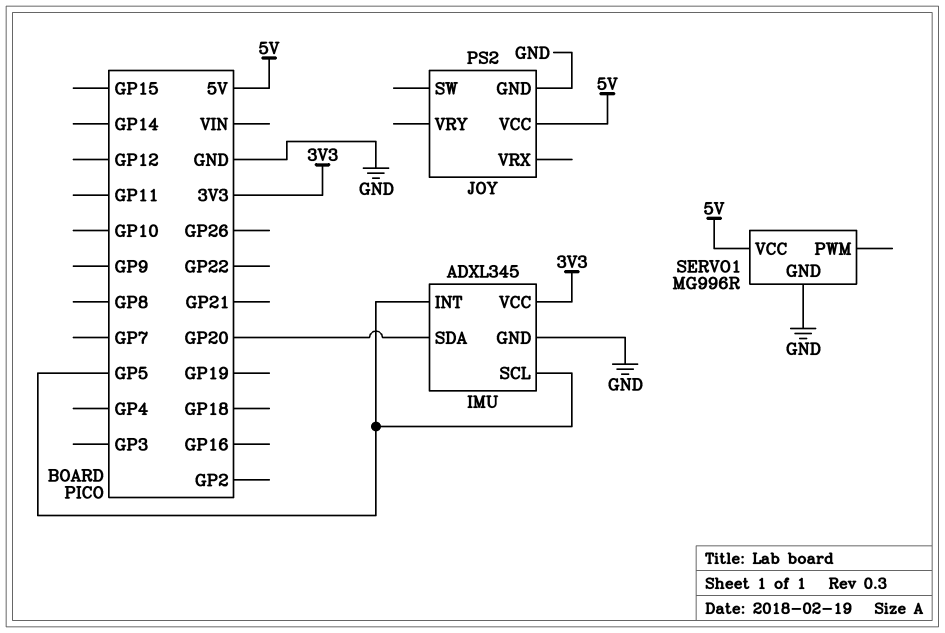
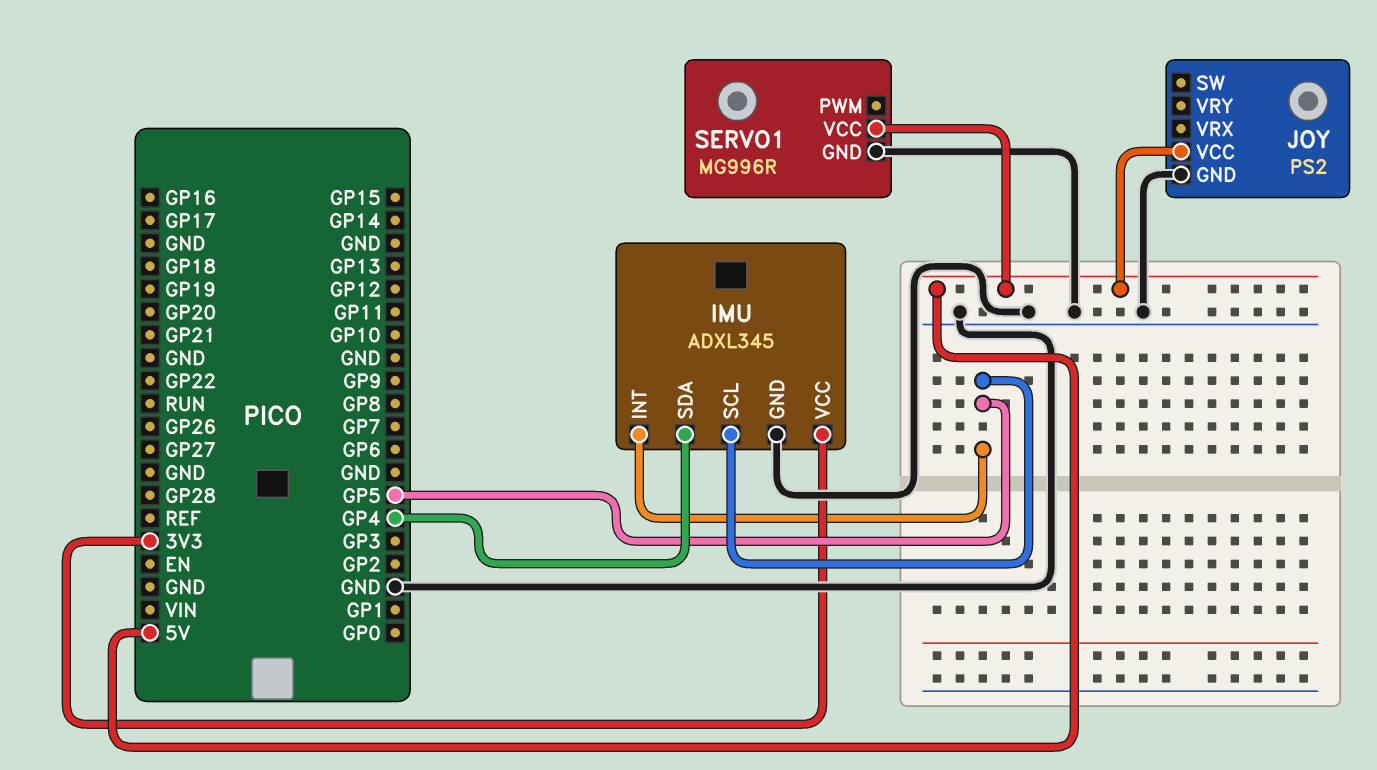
IMU pin SDA: GP20 -> GP4

